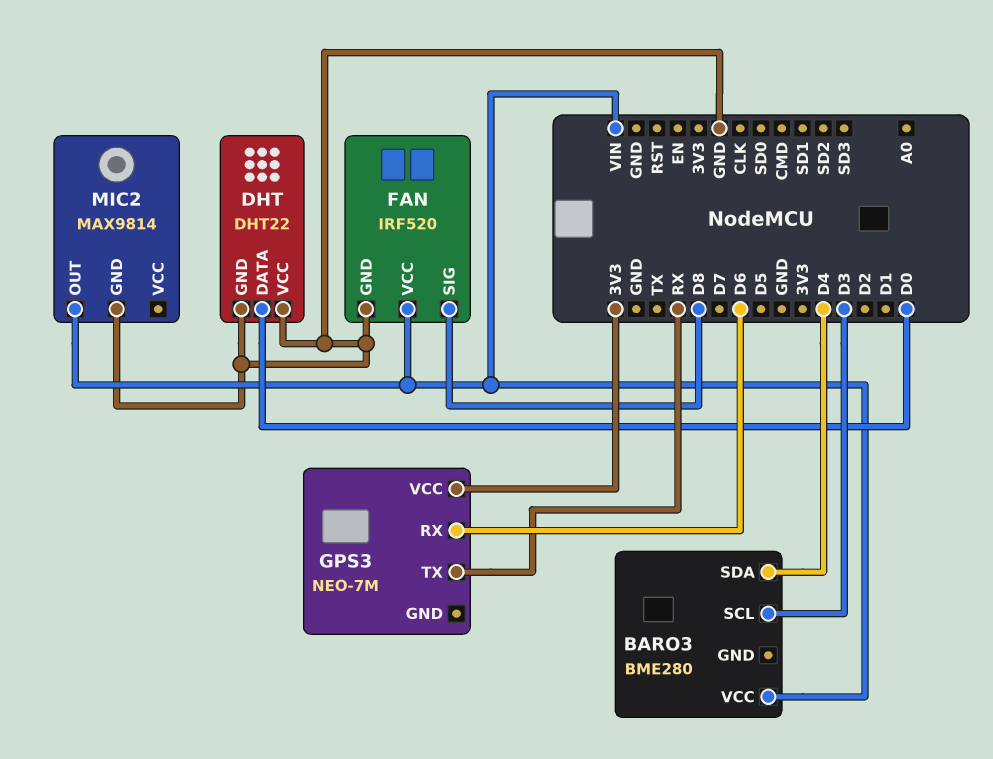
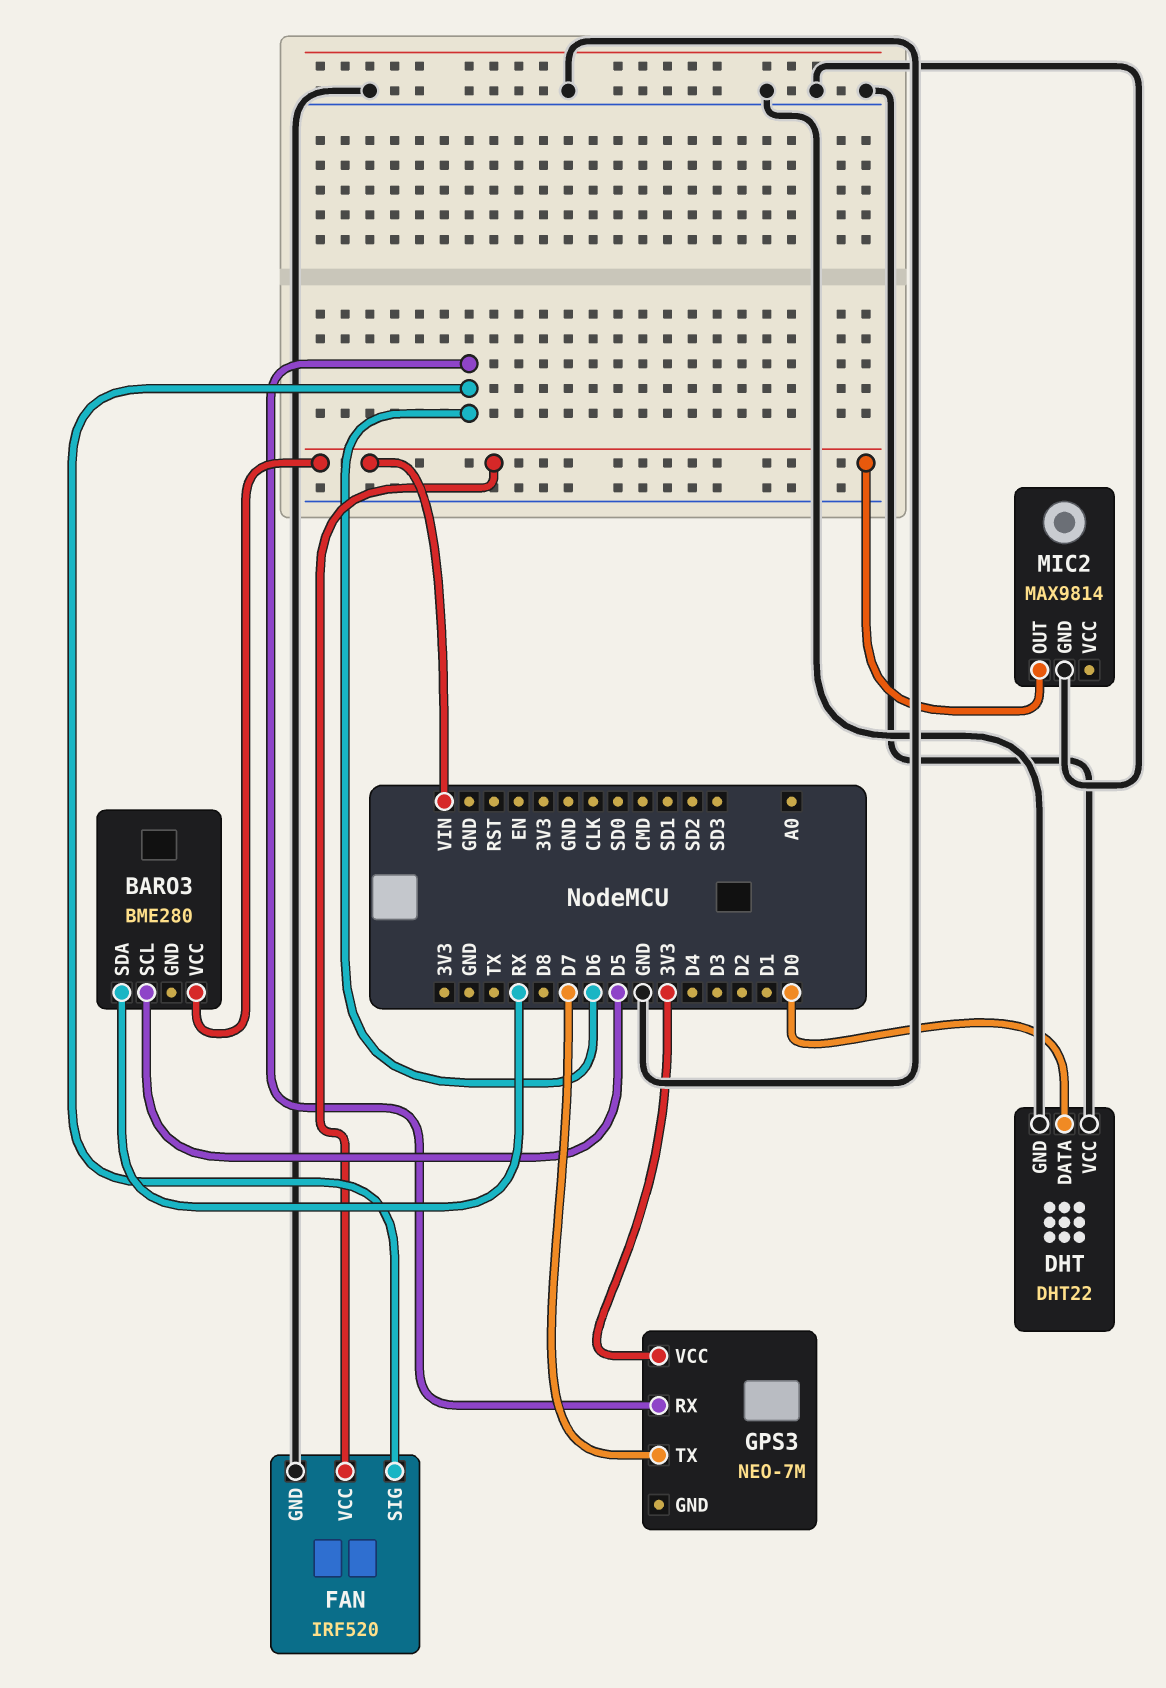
BARO3 pin SCL: D3 -> D5
BARO3 pin SDA: D4 -> RX
FAN pin SIG: D8 -> D6
GPS3 pin TX: RX -> D7

